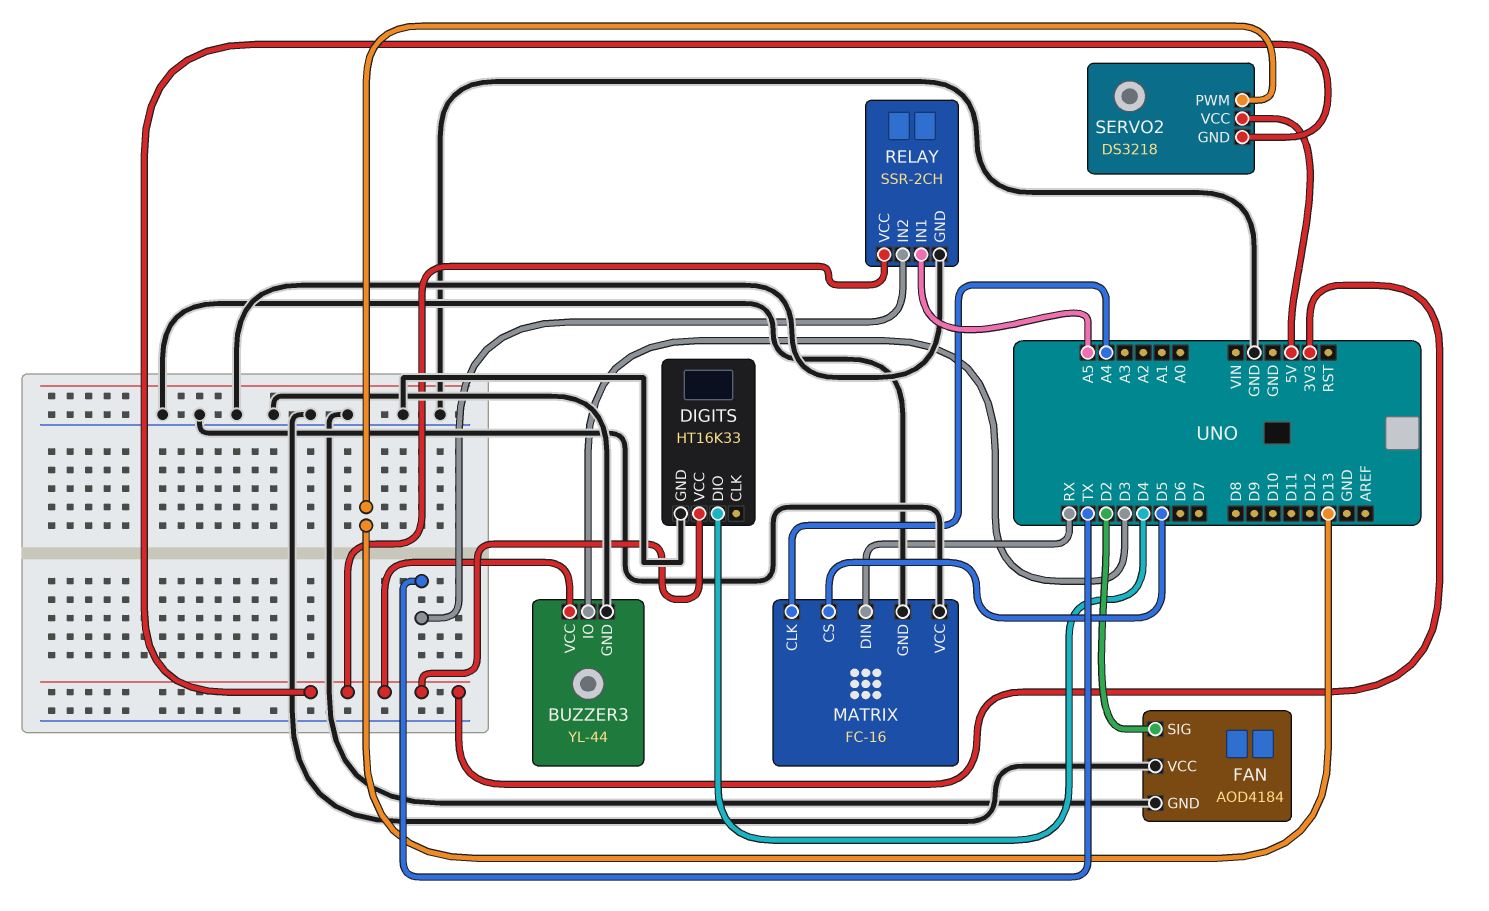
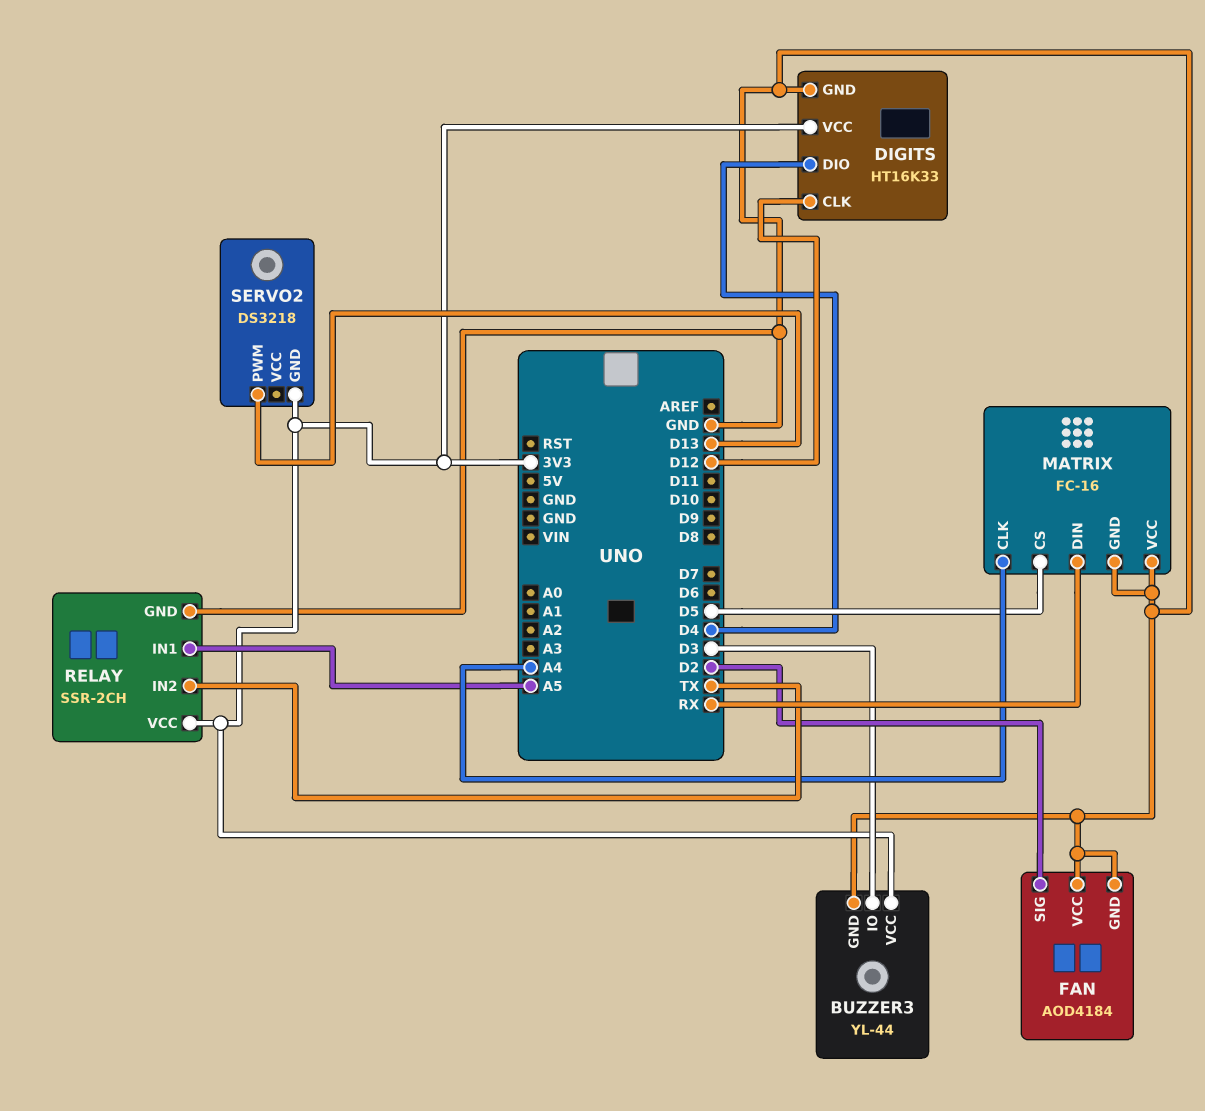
DIGITS pin CLK: none -> D12
SERVO2 pin VCC: 5V -> none

